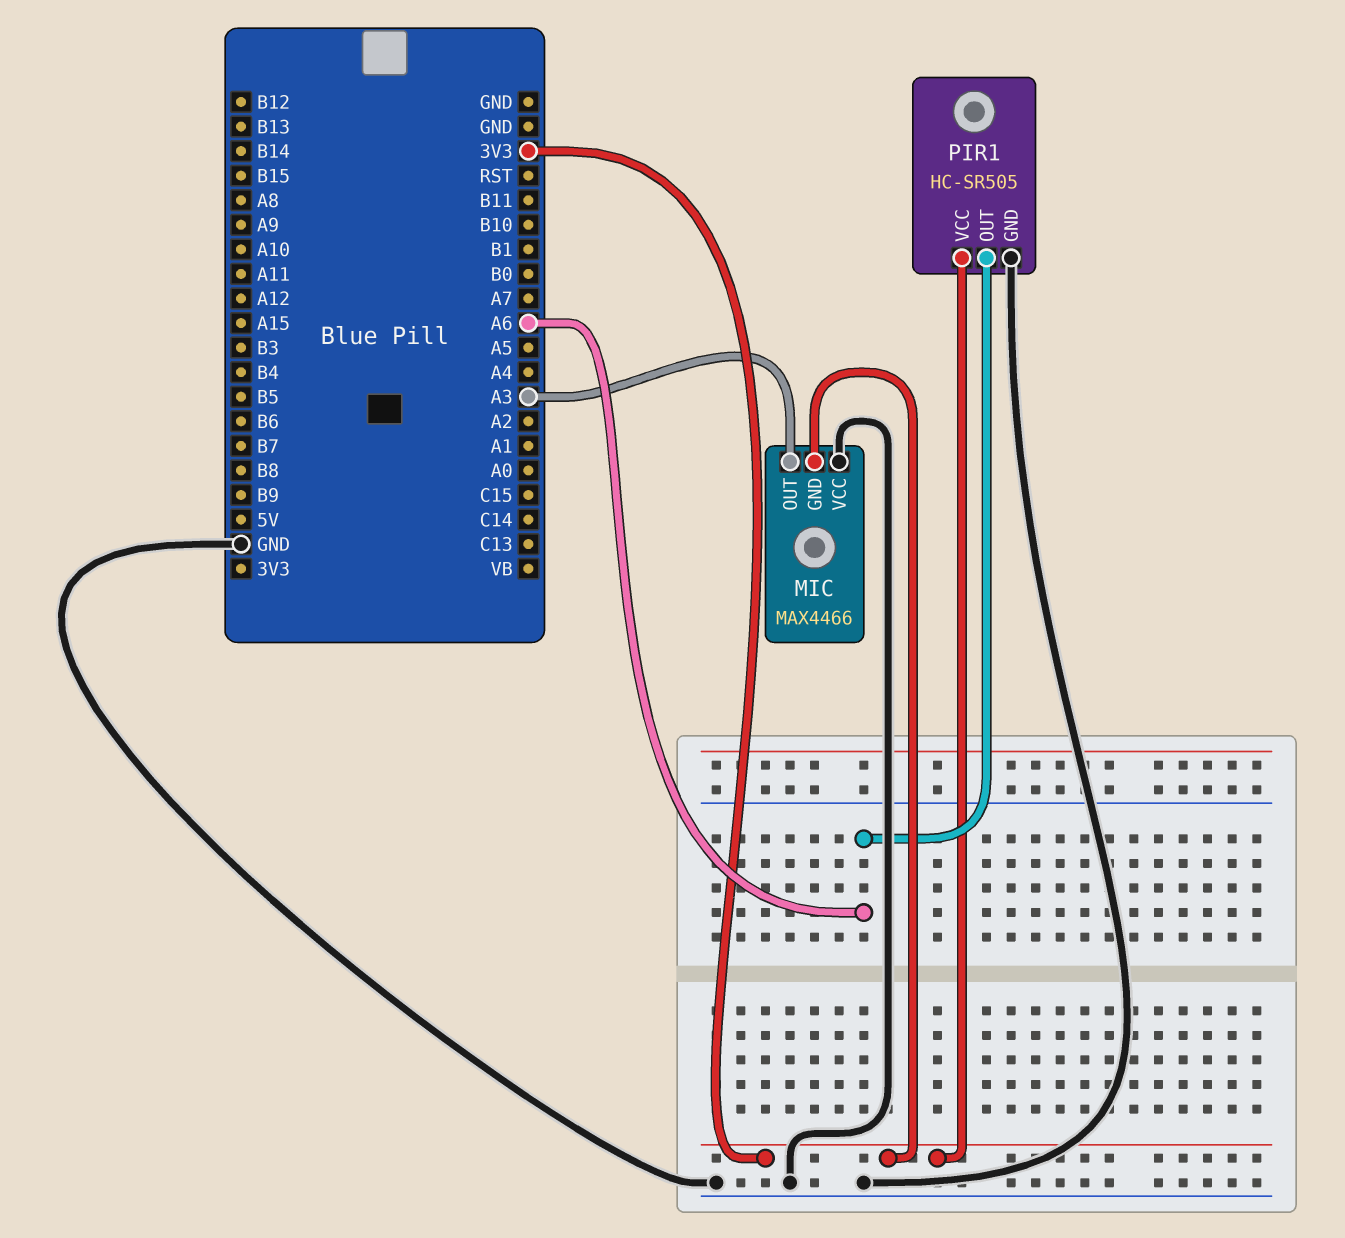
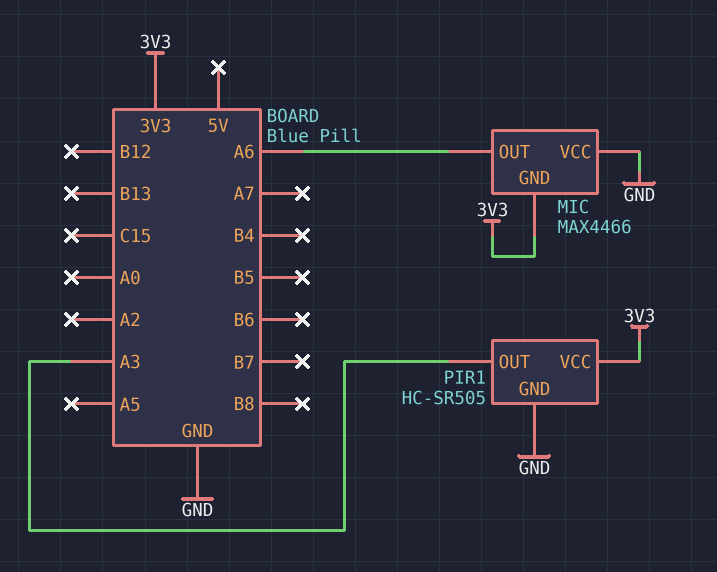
MIC pin OUT: A3 -> A6
PIR1 pin OUT: A6 -> A3

